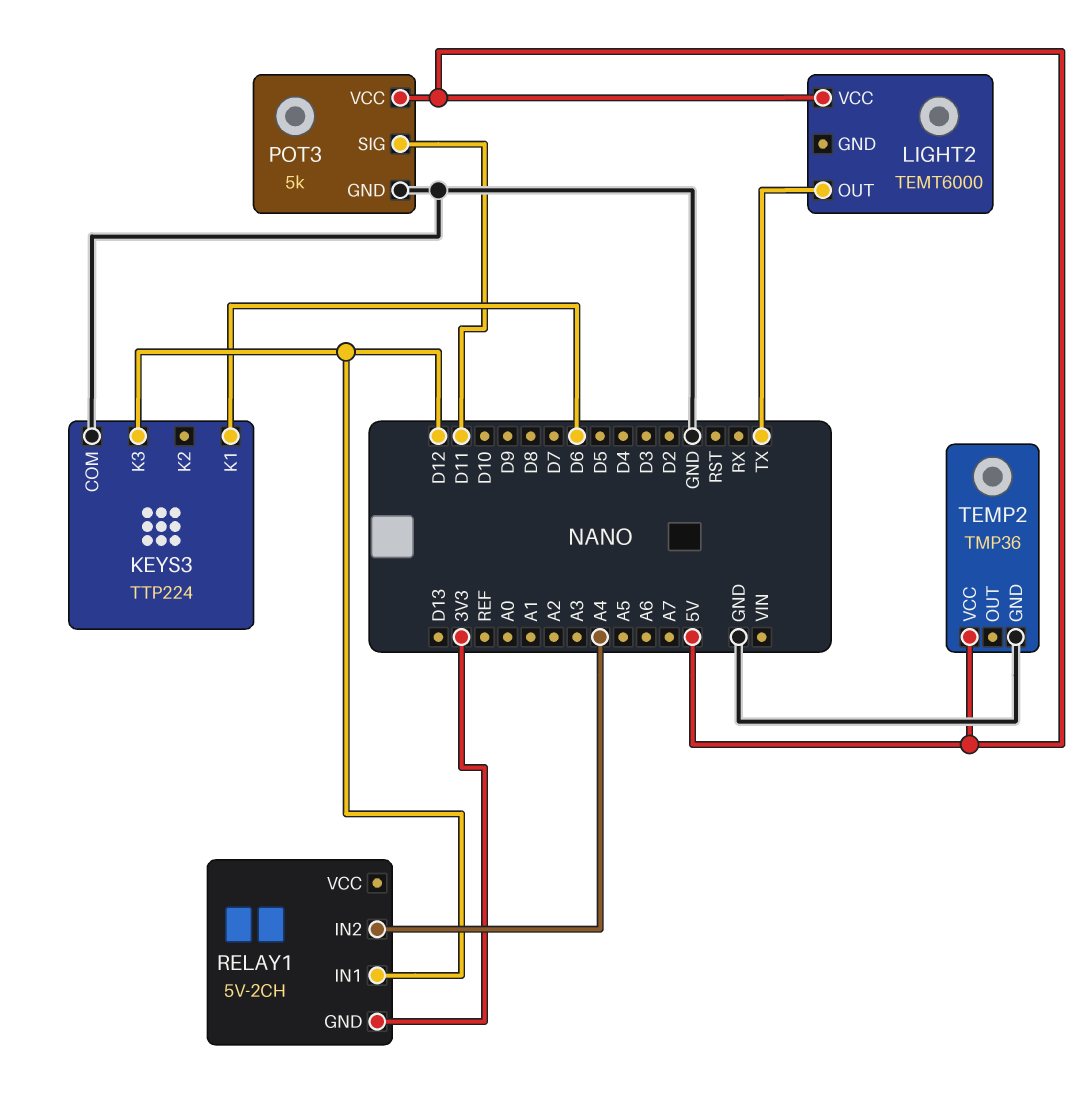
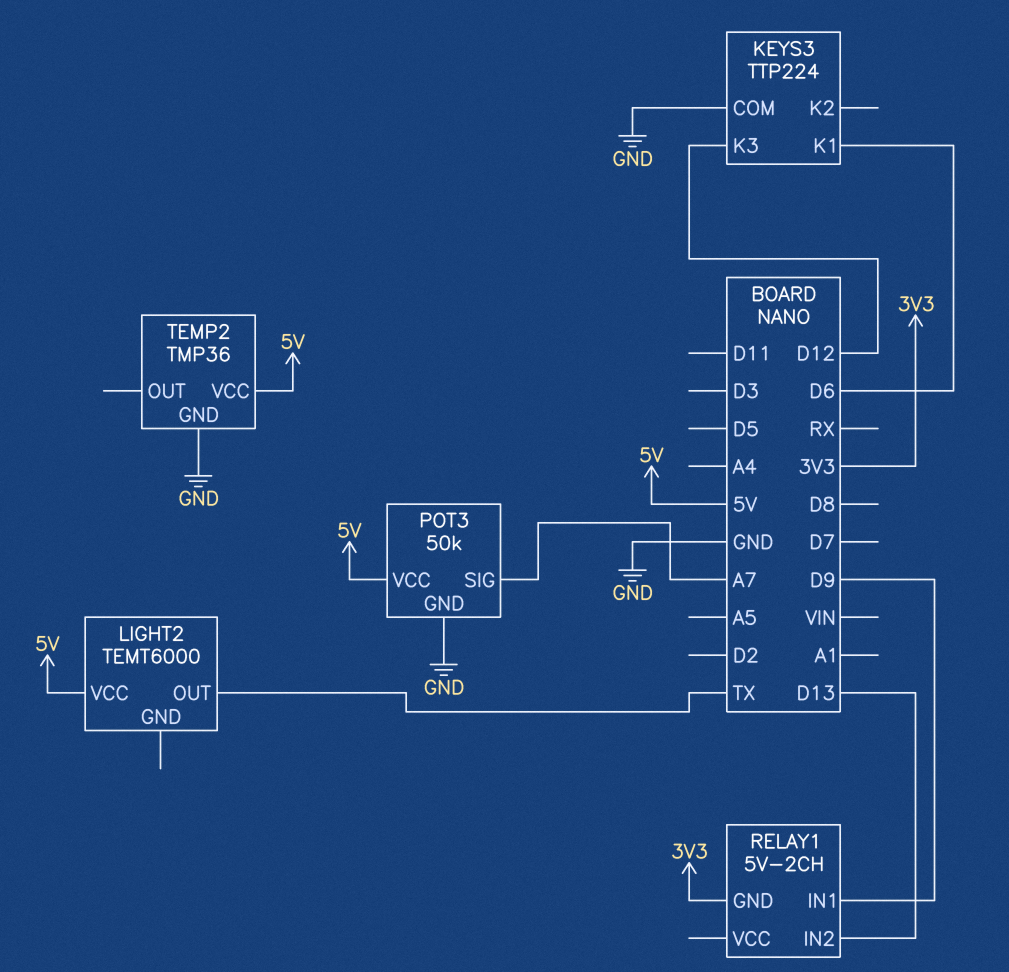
POT3: 5k -> 50k
POT3 pin SIG: D11 -> A7
RELAY1 pin IN1: D12 -> D9
RELAY1 pin IN2: A4 -> D13

